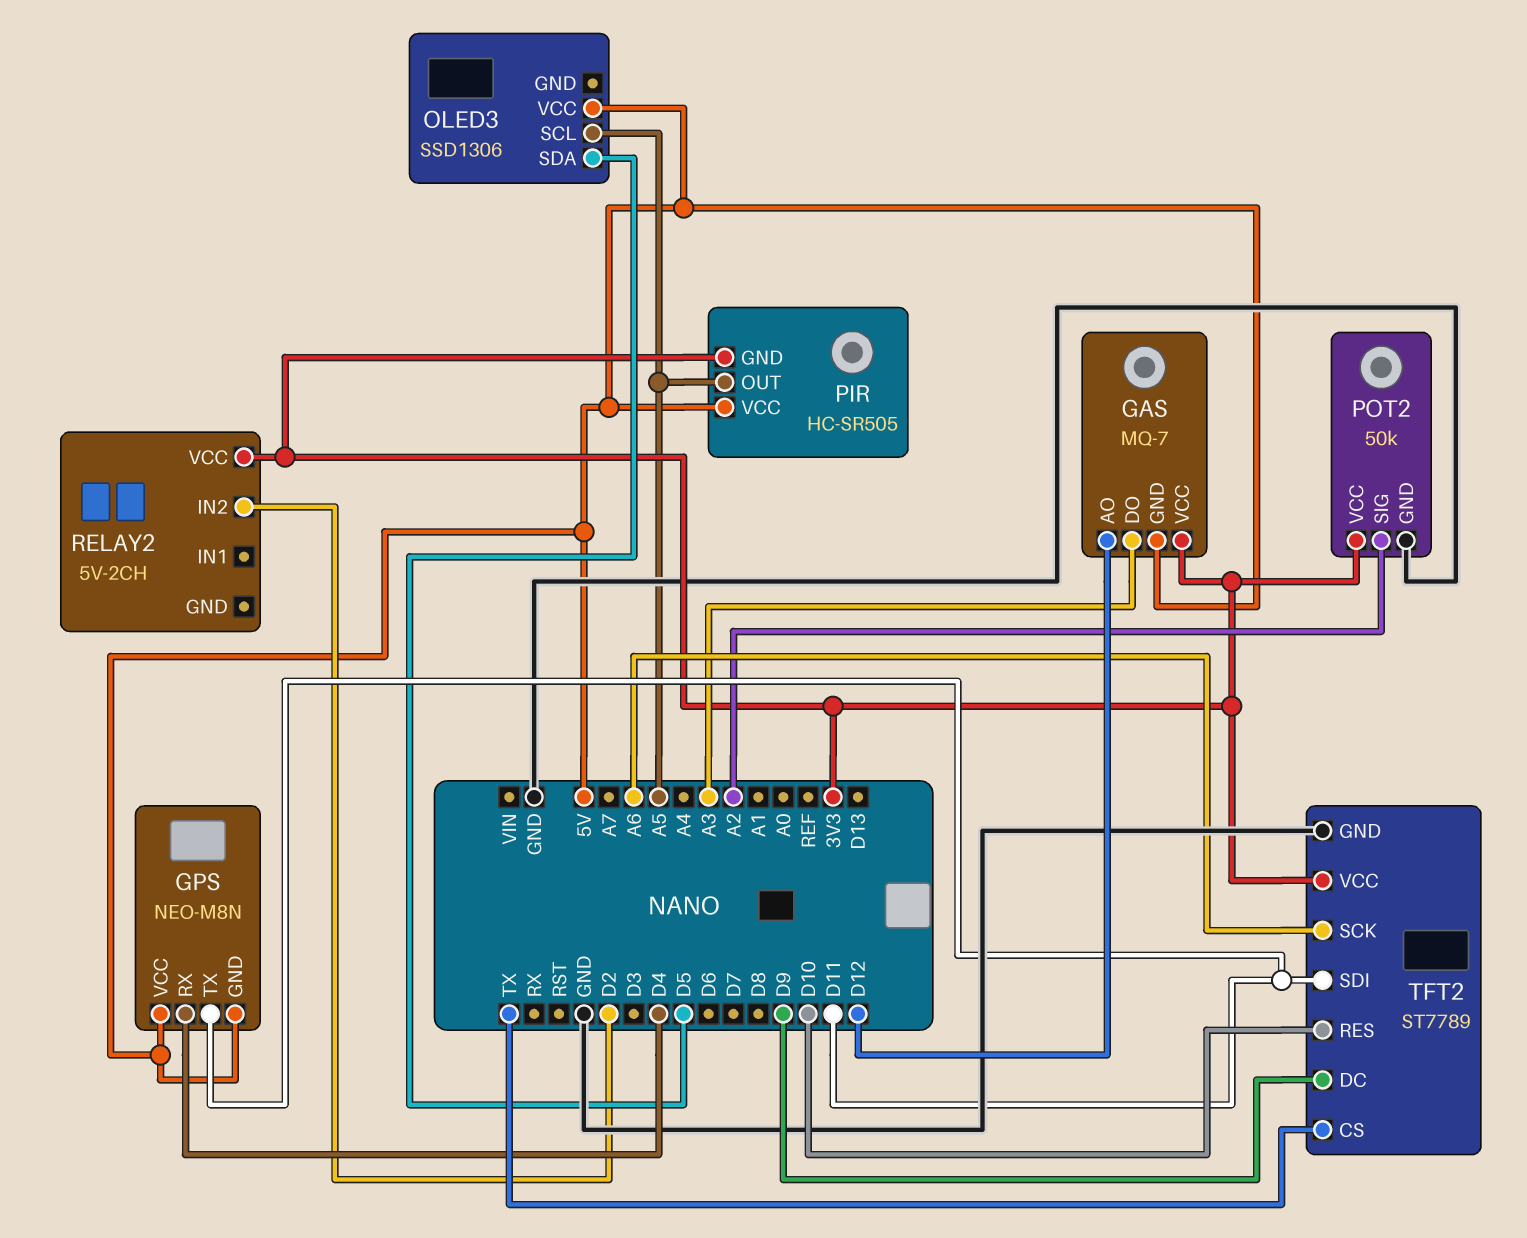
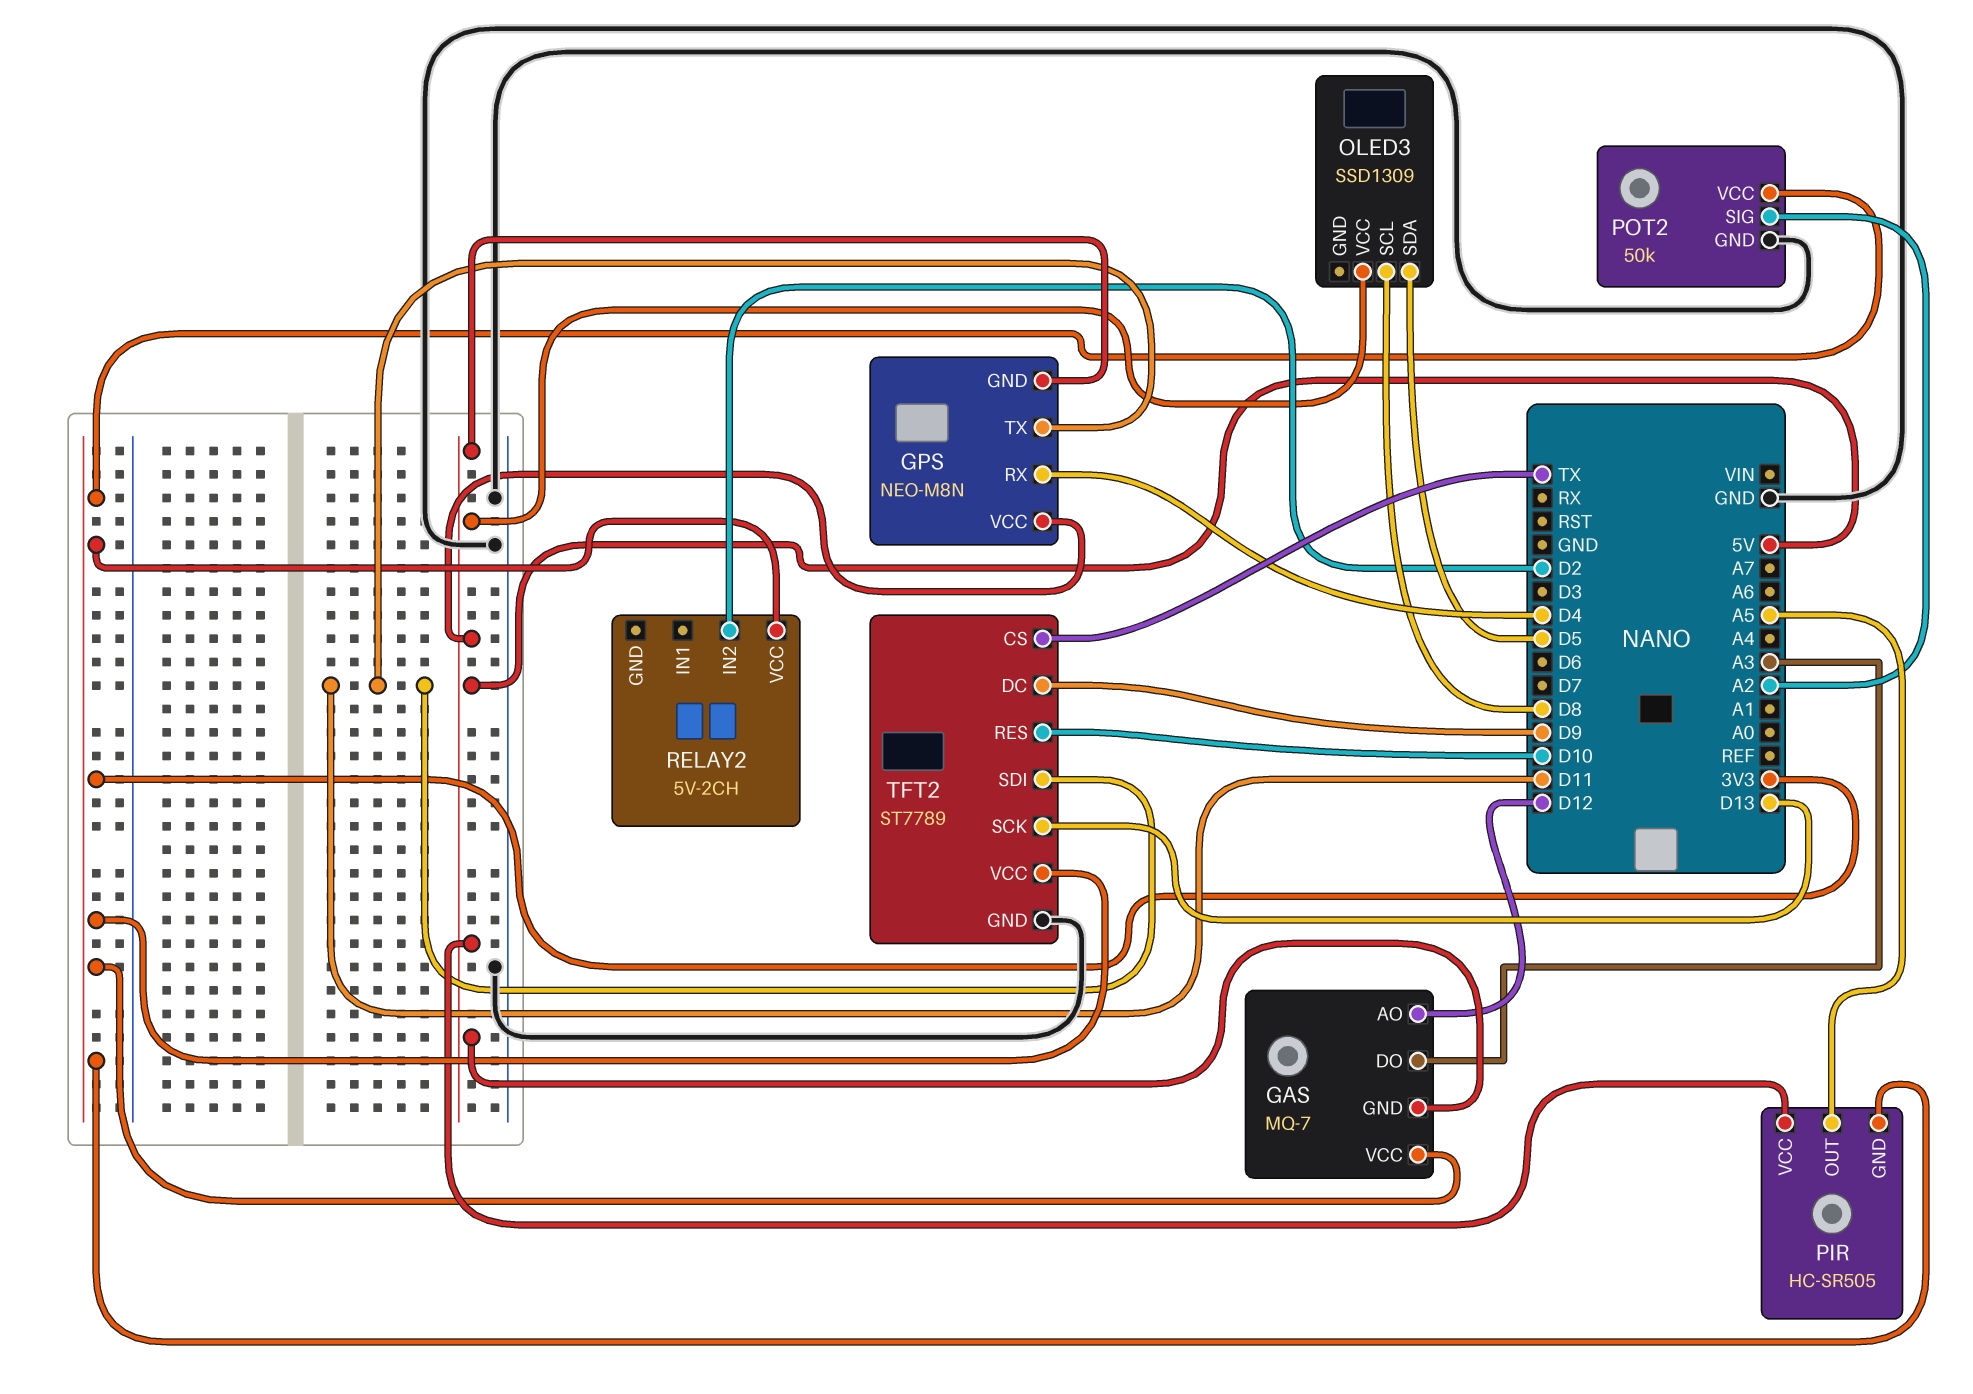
OLED3: SSD1306 -> SSD1309
OLED3 pin SCL: A5 -> D8
TFT2 pin SCK: A6 -> D13

